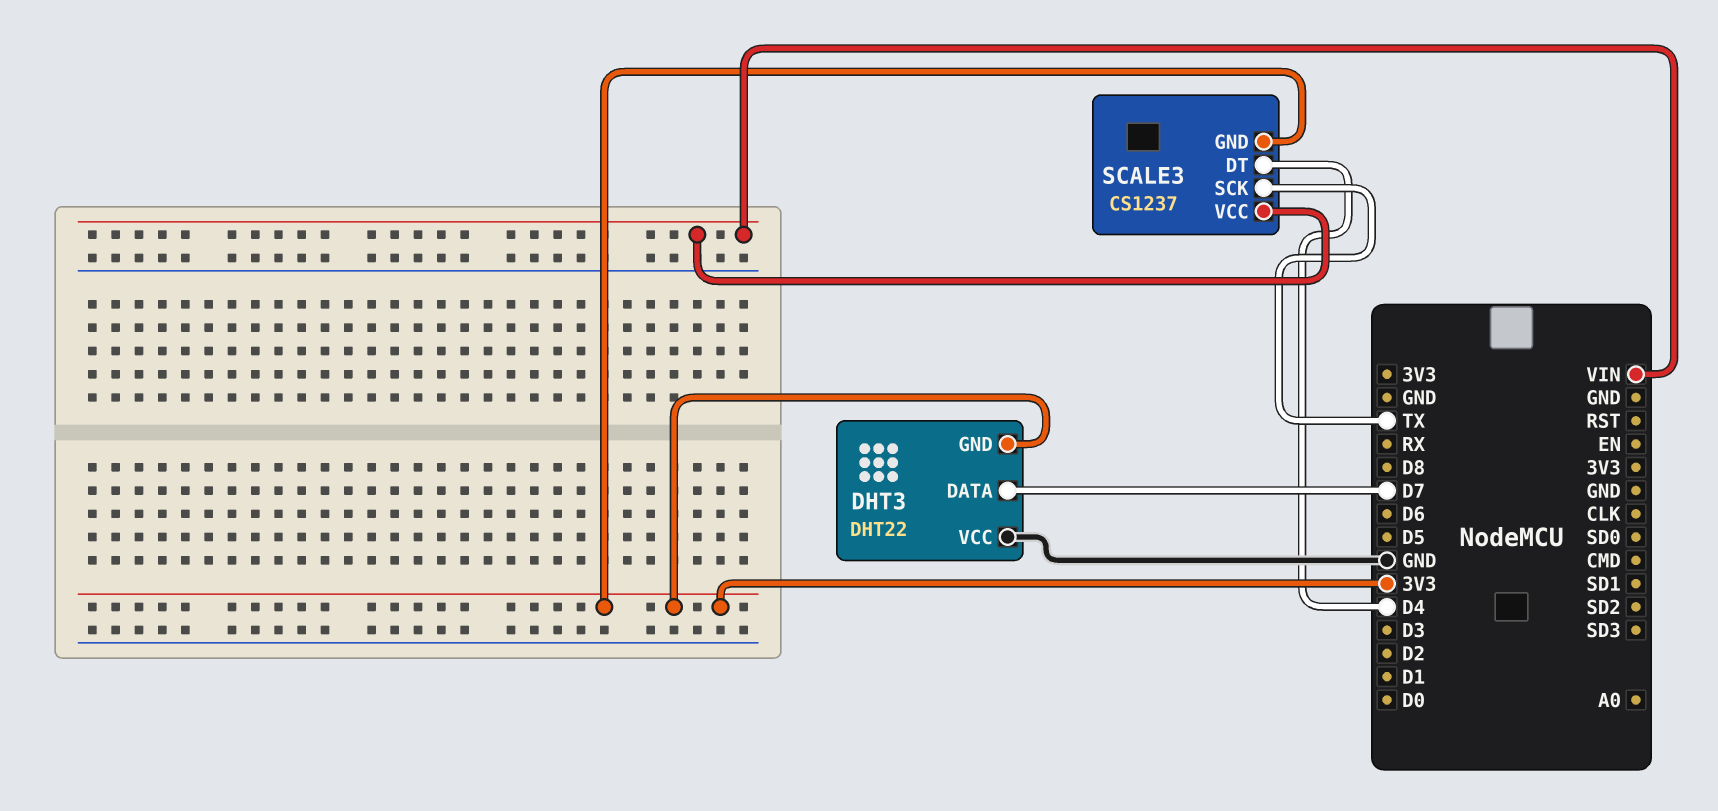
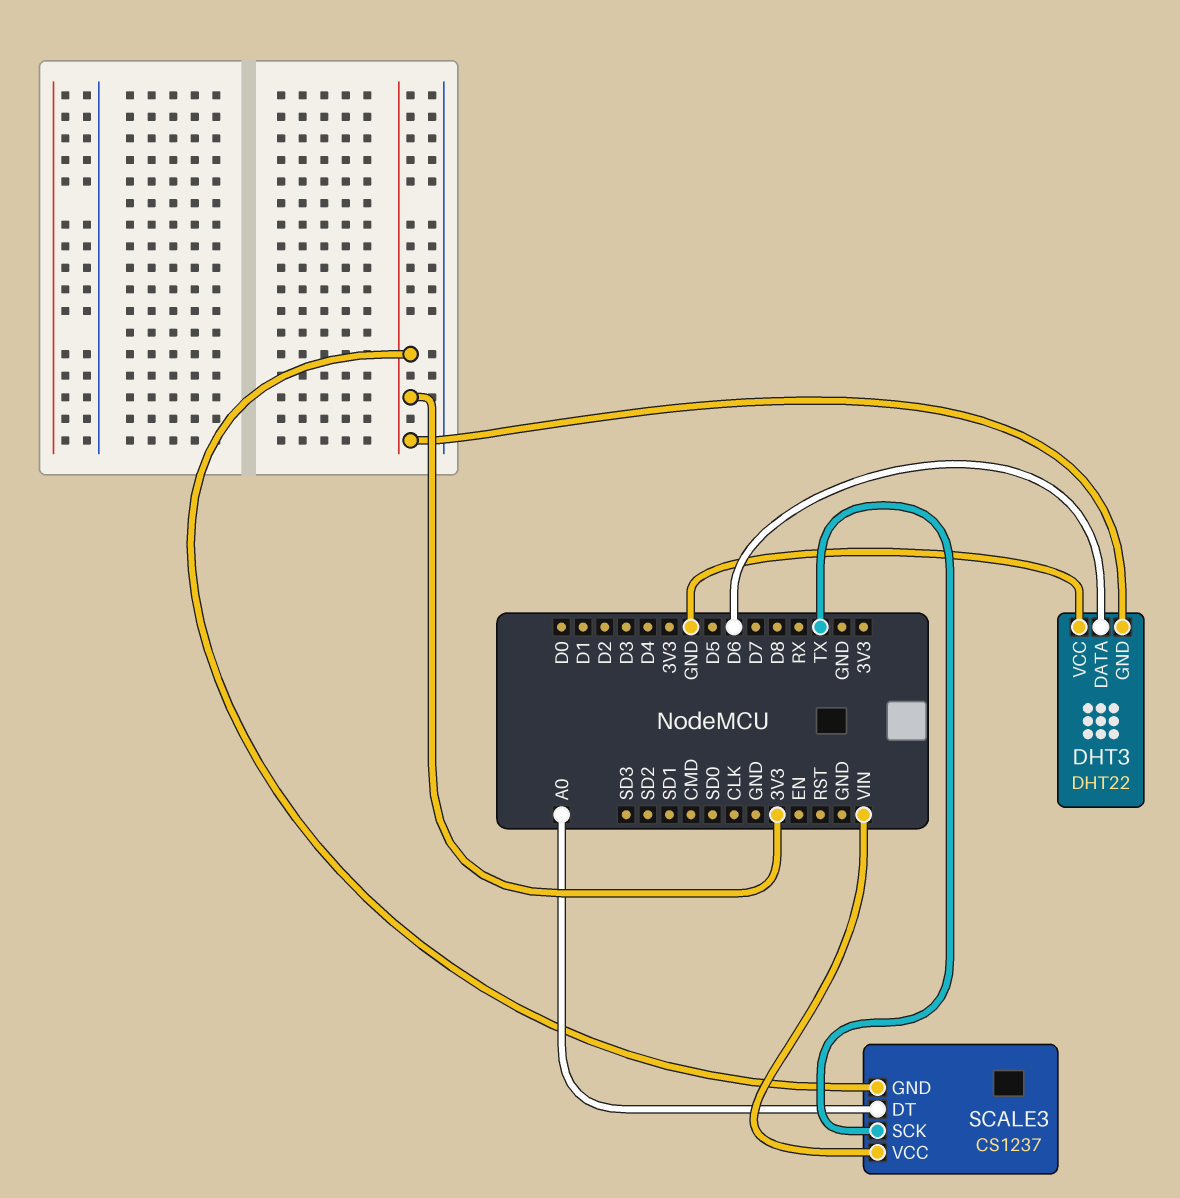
DHT3 pin DATA: D7 -> D6
SCALE3 pin DT: D4 -> A0

